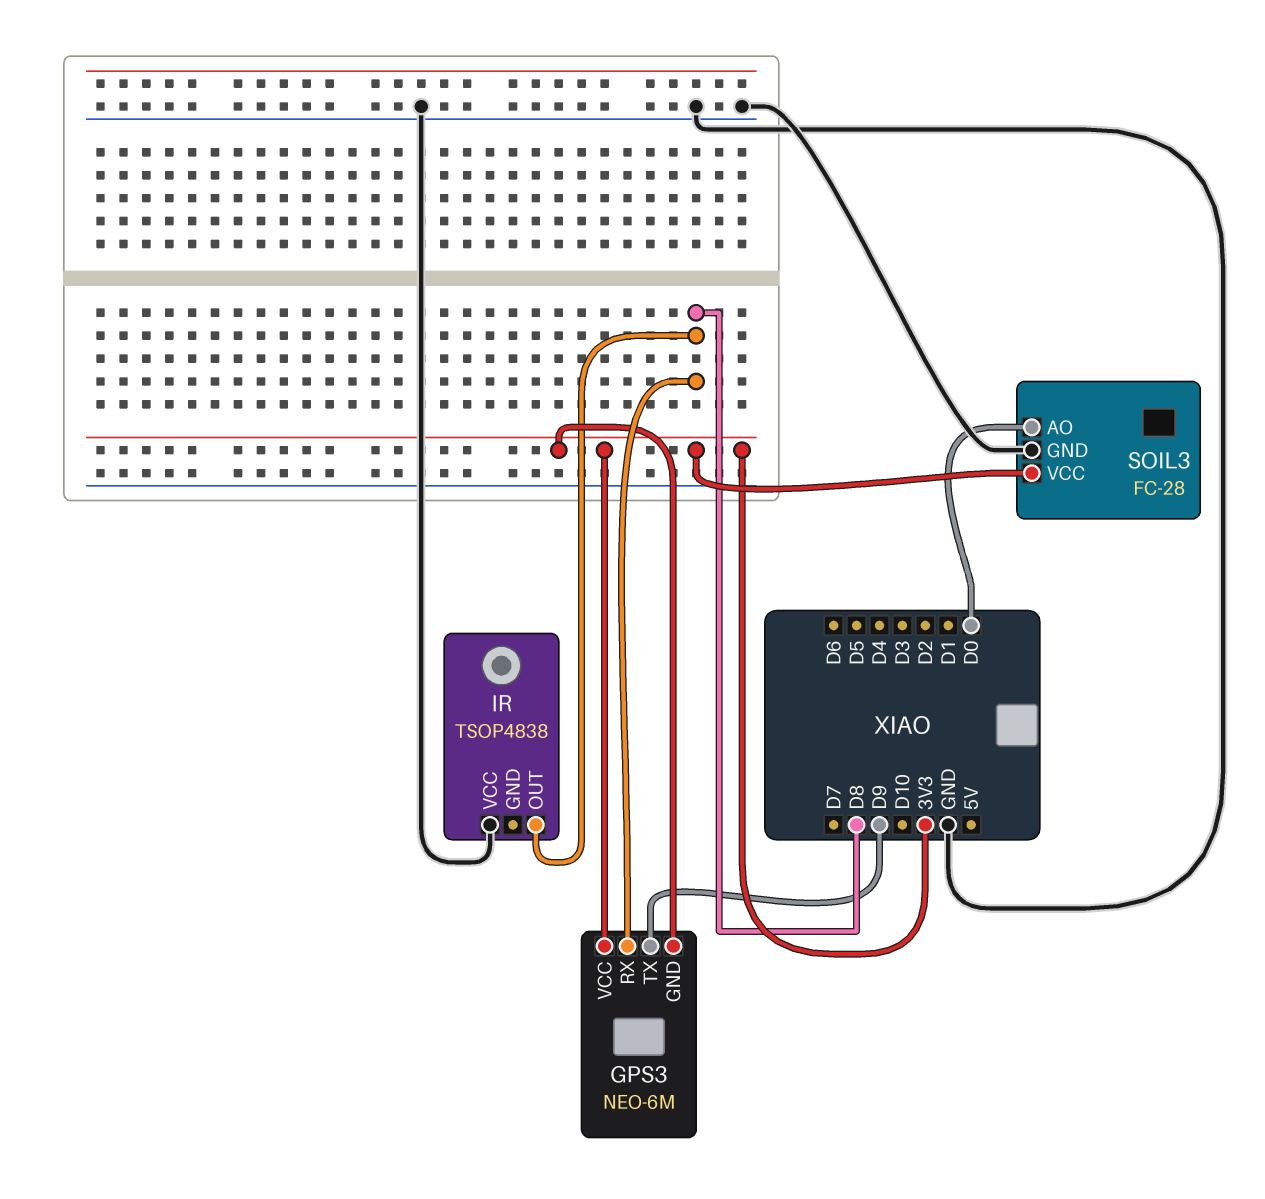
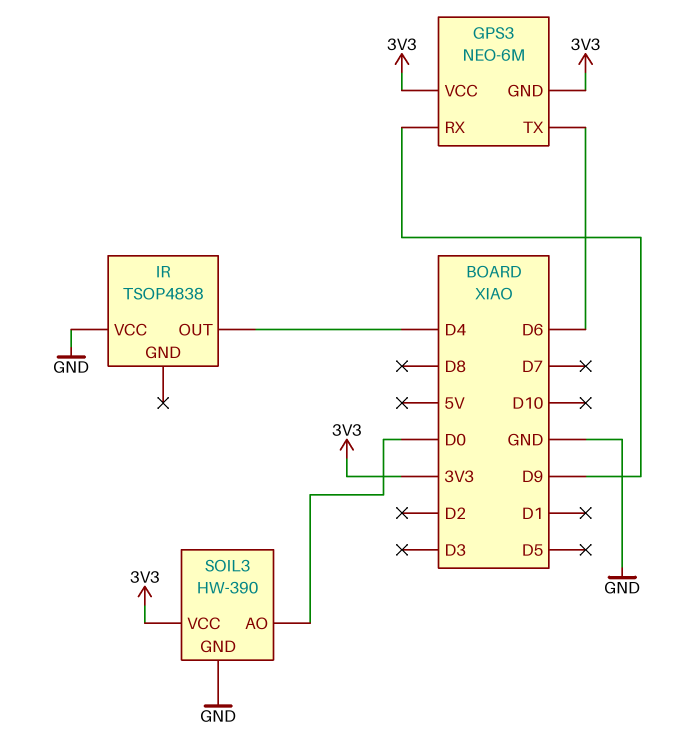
GPS3 pin RX: D8 -> D9
GPS3 pin TX: D9 -> D6
IR pin OUT: D8 -> D4
SOIL3: FC-28 -> HW-390

